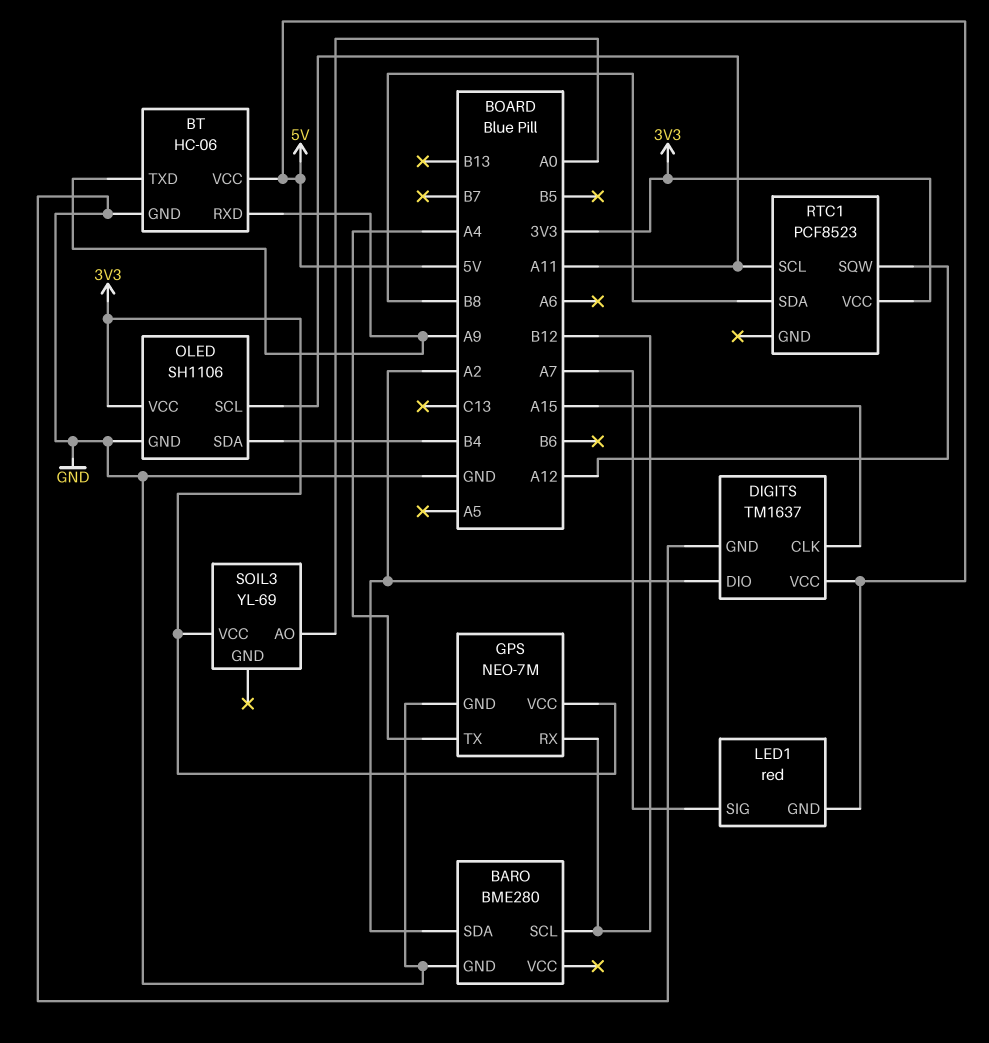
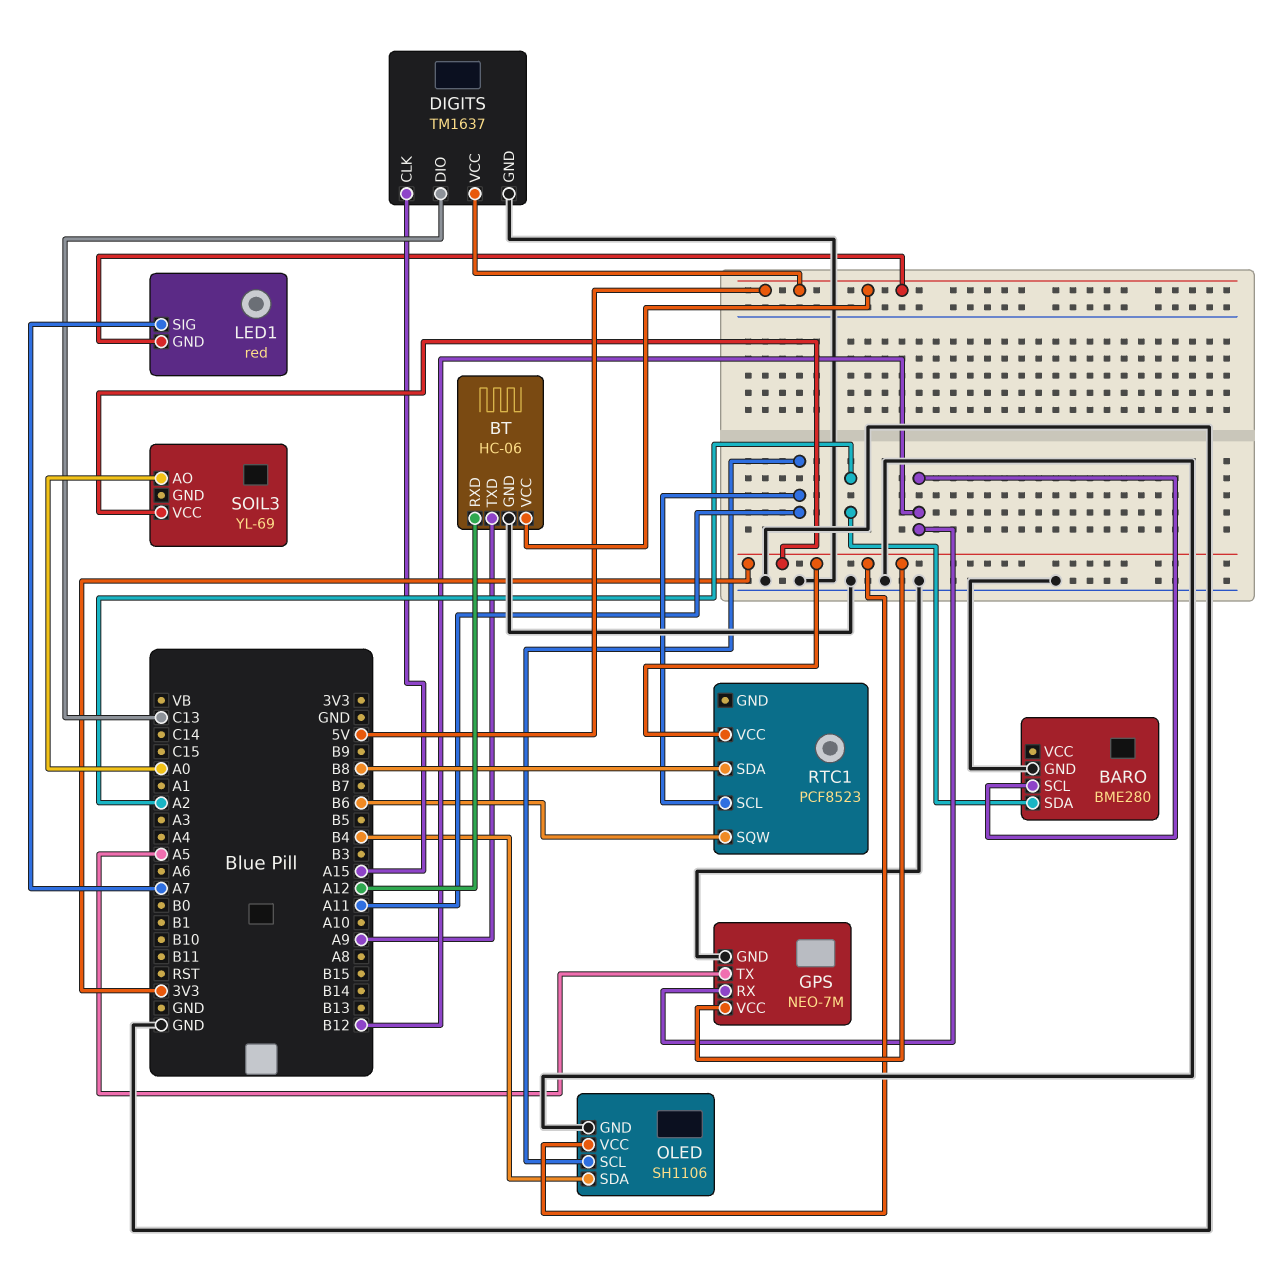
BT pin RXD: A9 -> A12
DIGITS pin DIO: A2 -> C13
GPS pin TX: A4 -> A5
RTC1 pin SQW: A12 -> B6

